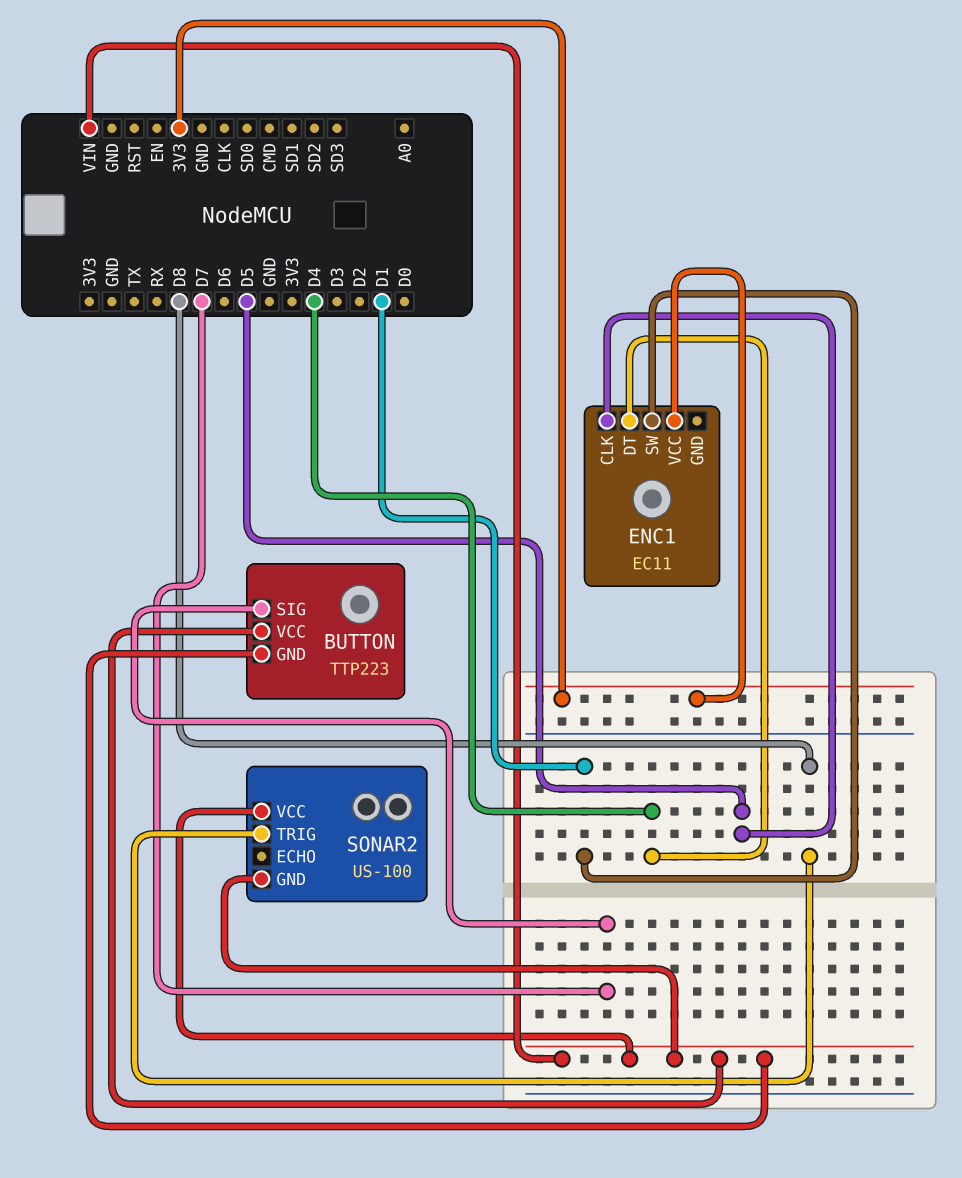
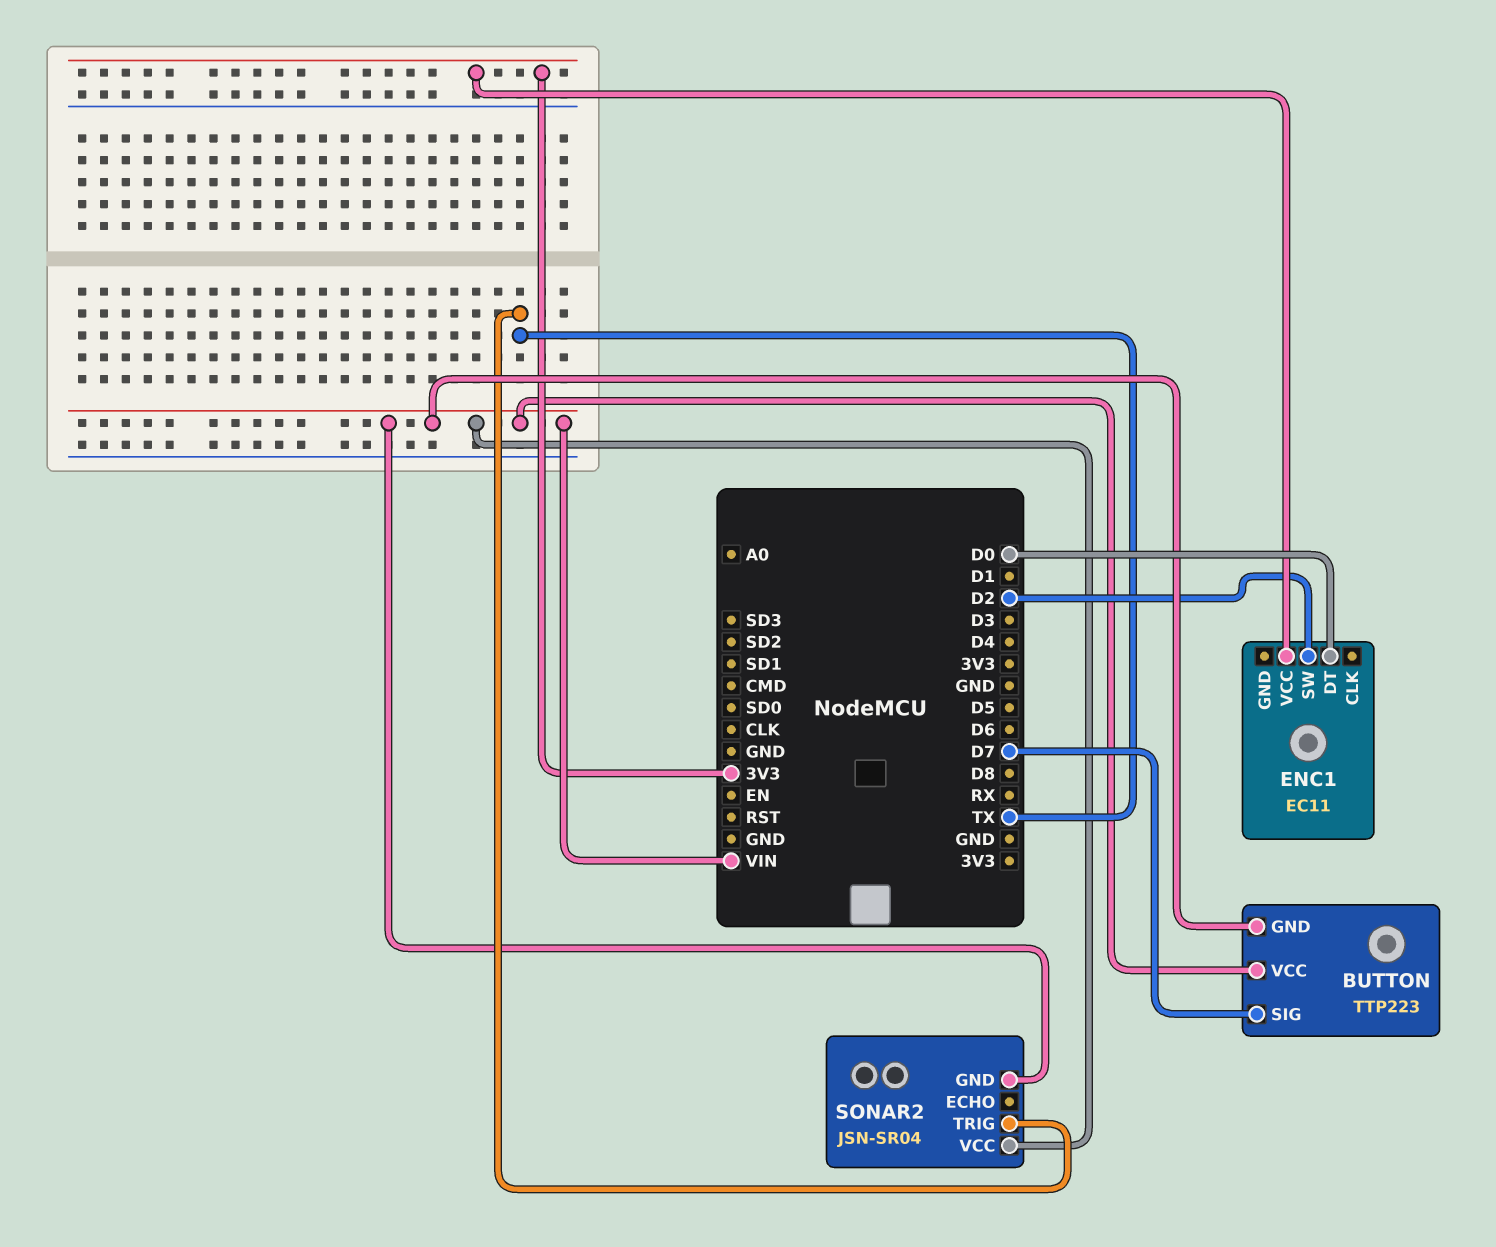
ENC1 pin CLK: D5 -> none
ENC1 pin DT: D4 -> D0
ENC1 pin SW: D1 -> D2
SONAR2: US-100 -> JSN-SR04
SONAR2 pin TRIG: D8 -> TX

